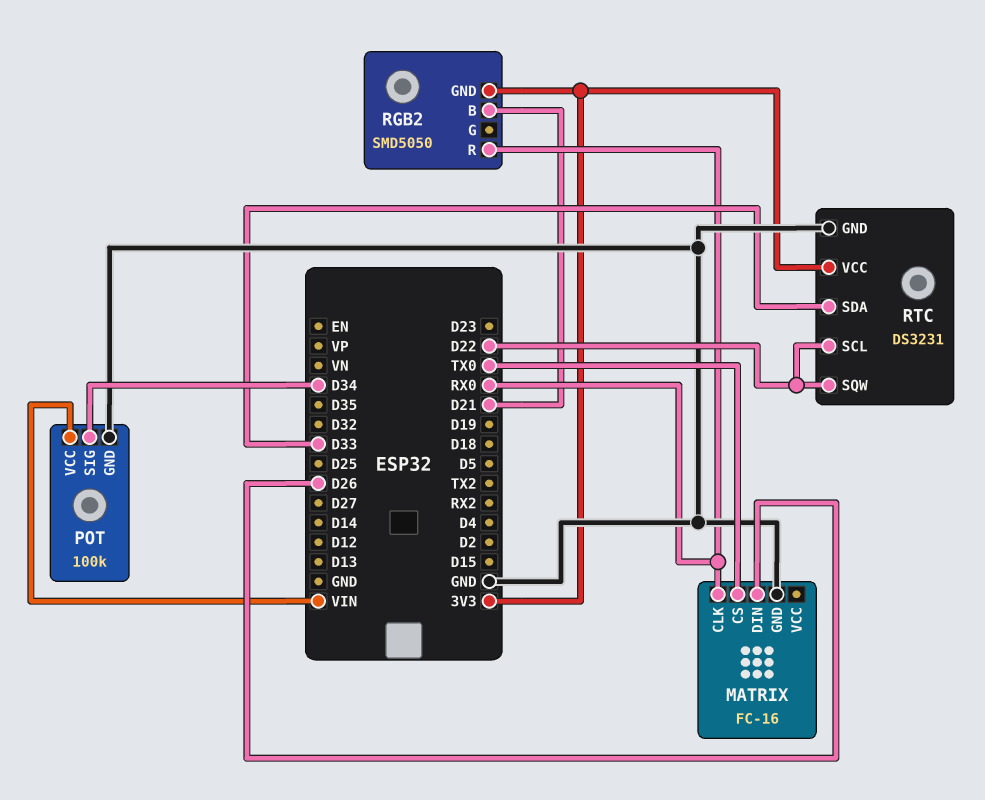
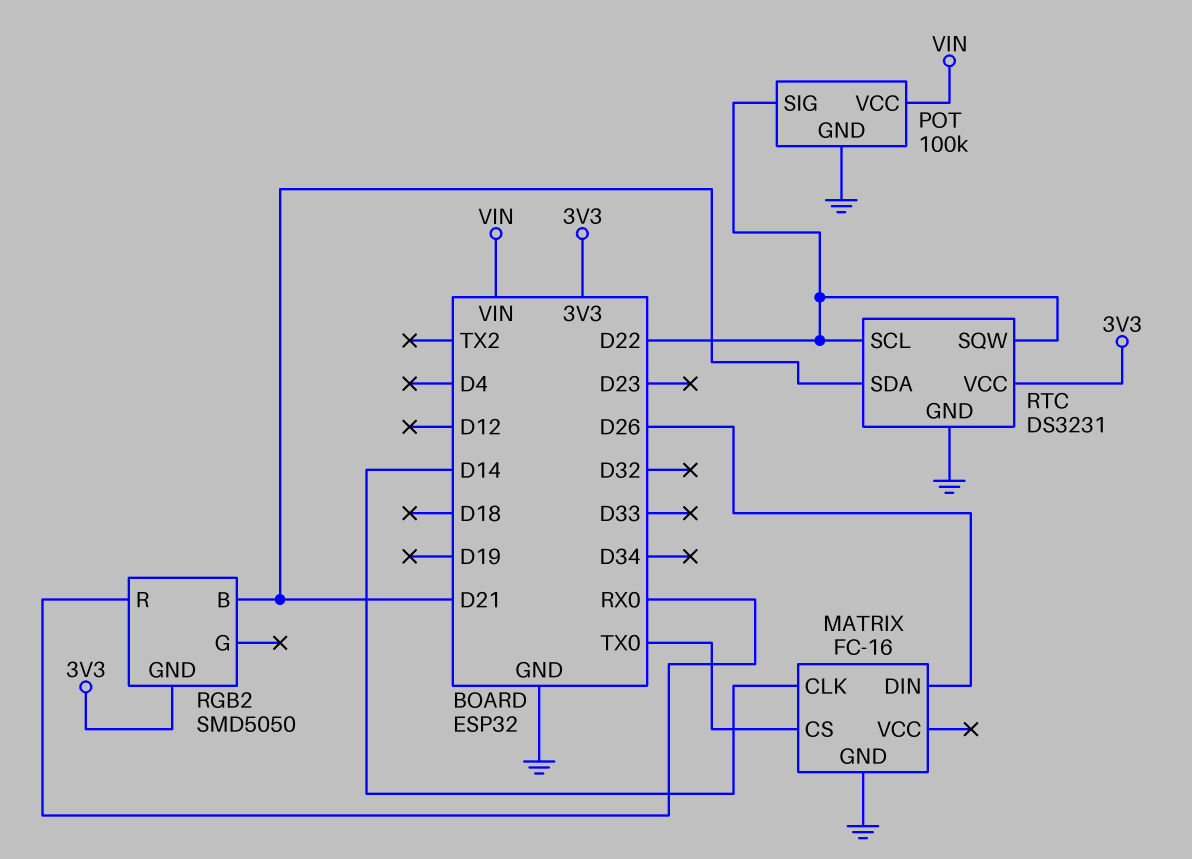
MATRIX pin CLK: RX0 -> D14
POT pin SIG: D34 -> D22
RTC pin SDA: D33 -> D21

